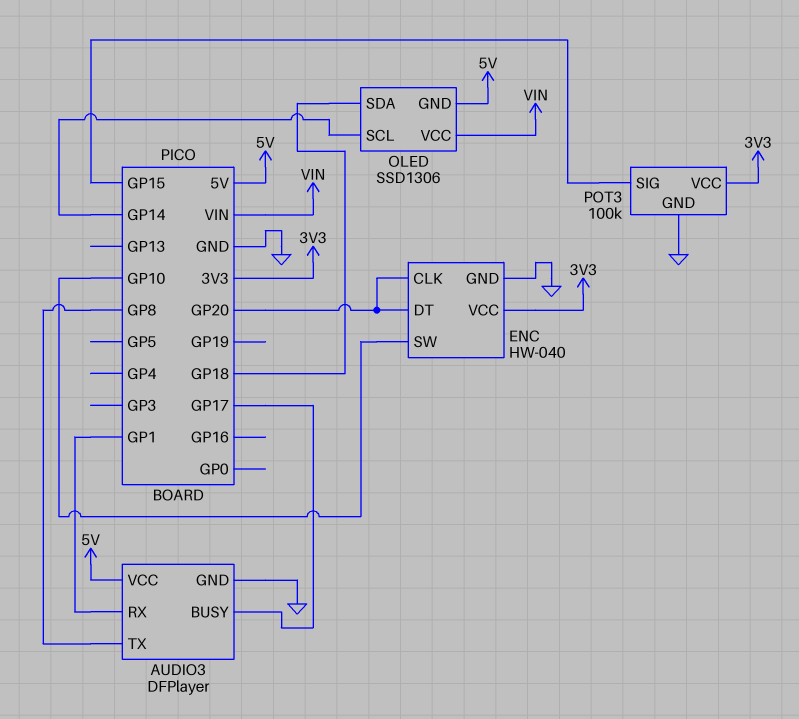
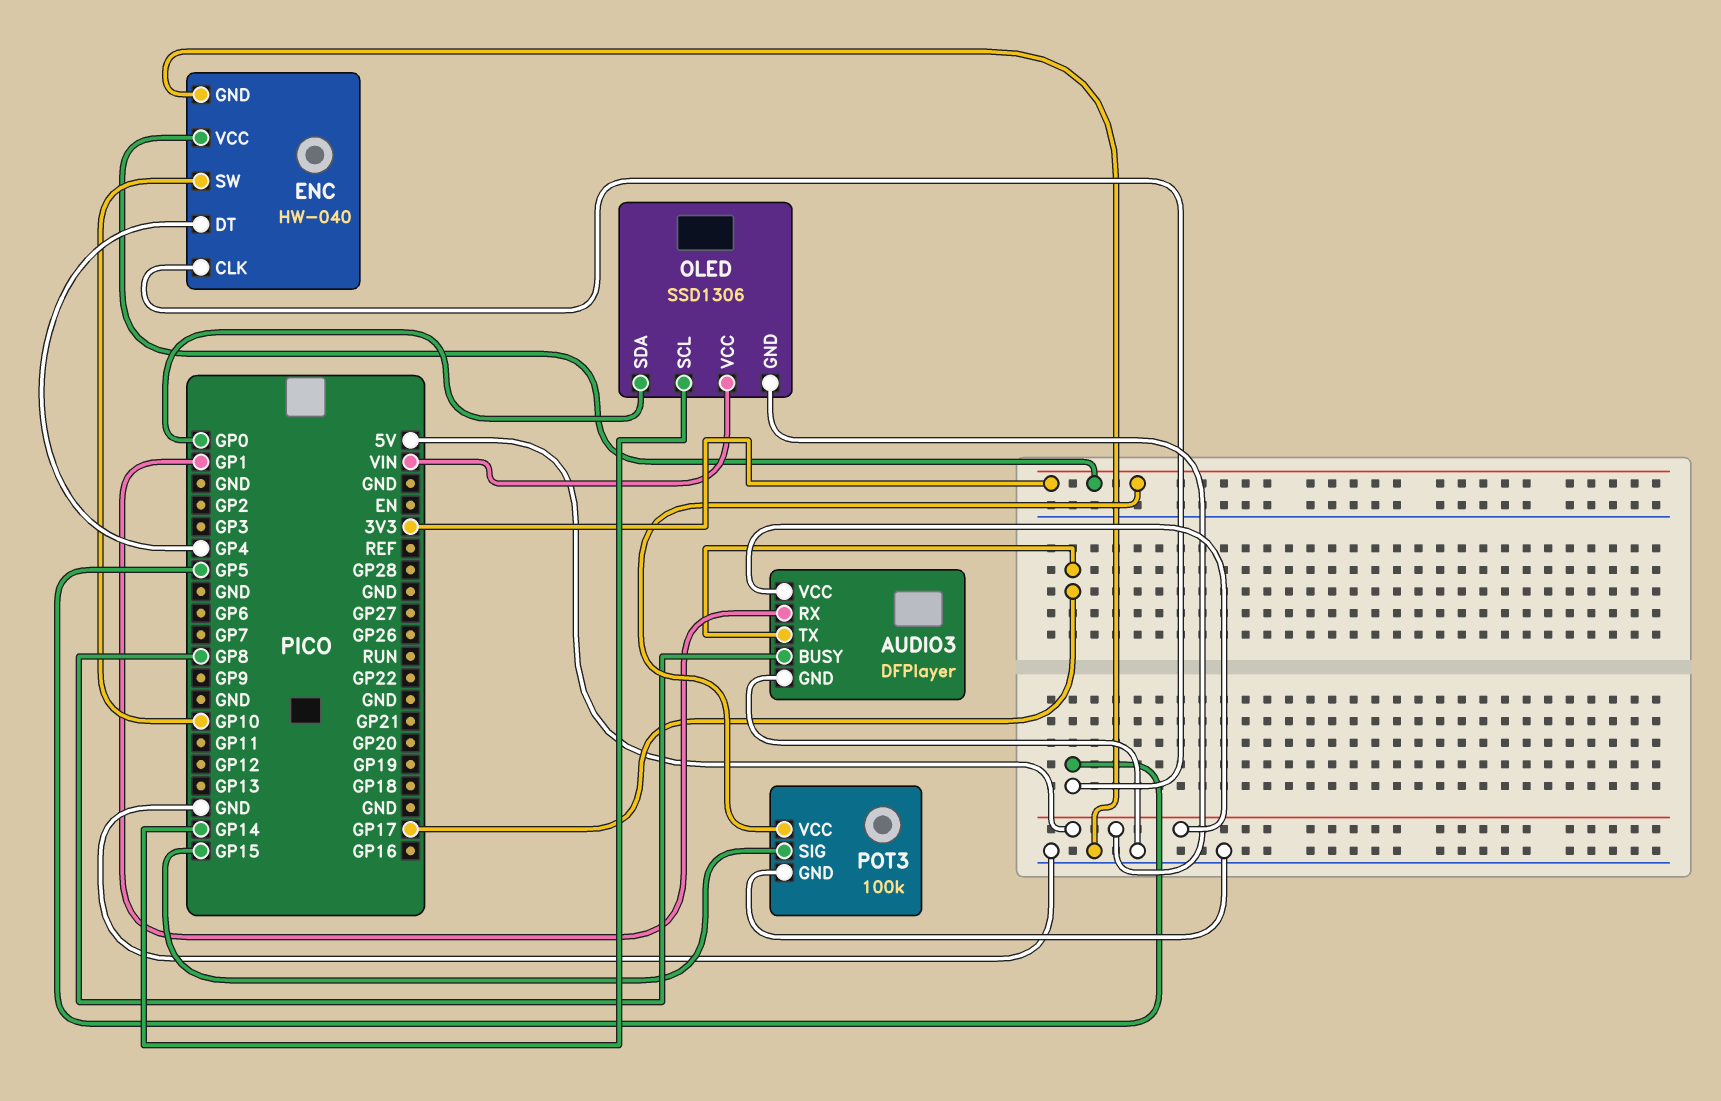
AUDIO3 pin BUSY: GP17 -> GP8
AUDIO3 pin TX: GP8 -> GP17
ENC pin CLK: GP20 -> GP5
ENC pin DT: GP20 -> GP4
OLED pin SDA: GP18 -> GP0

